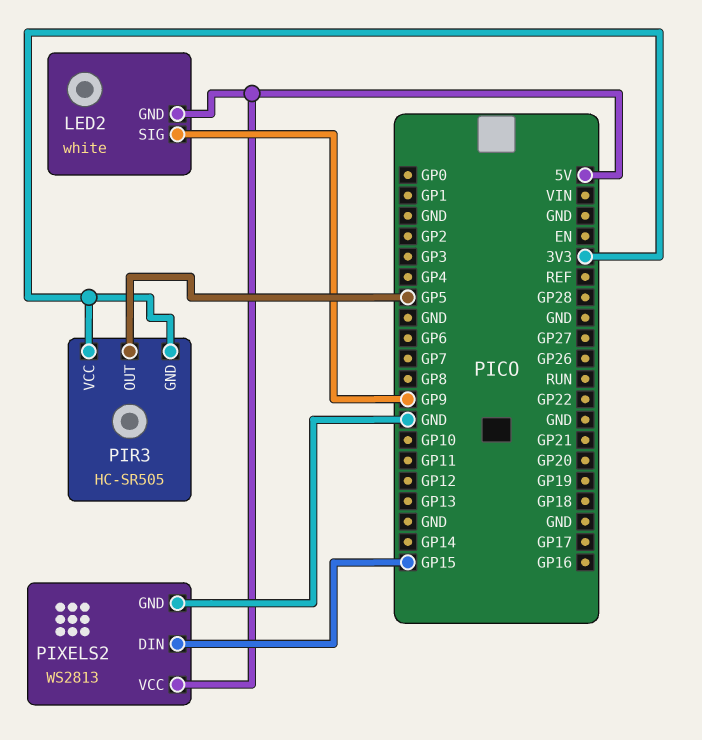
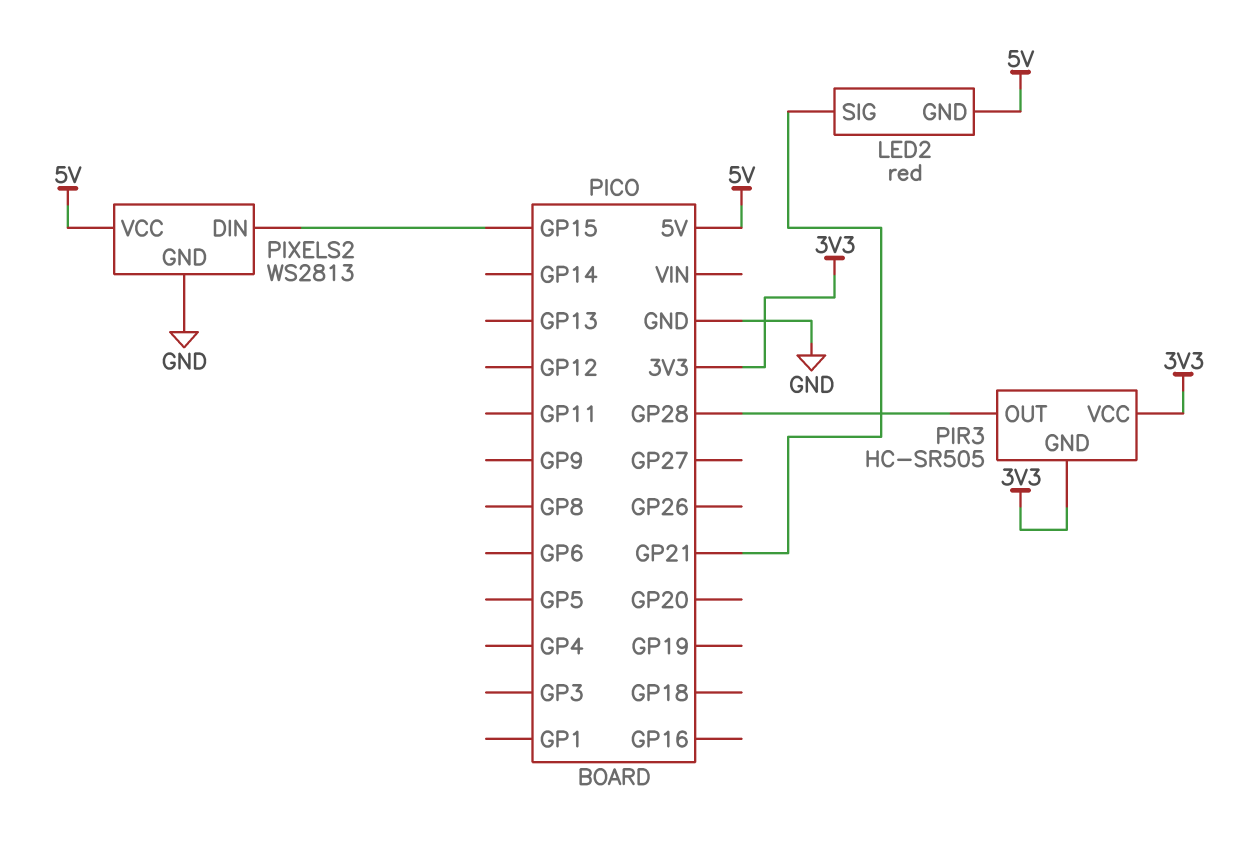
LED2: white -> red
LED2 pin SIG: GP9 -> GP21
PIR3 pin OUT: GP5 -> GP28

